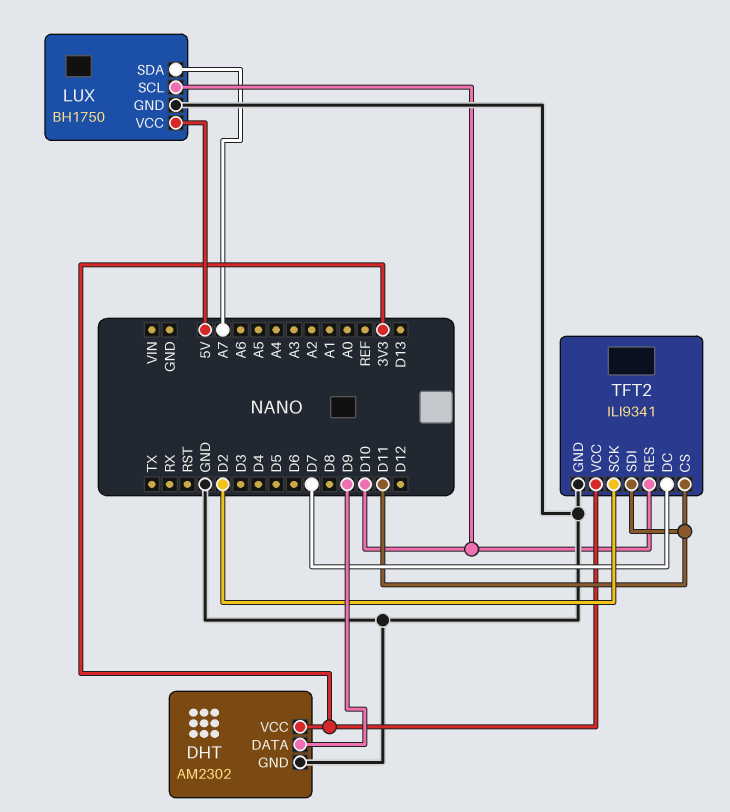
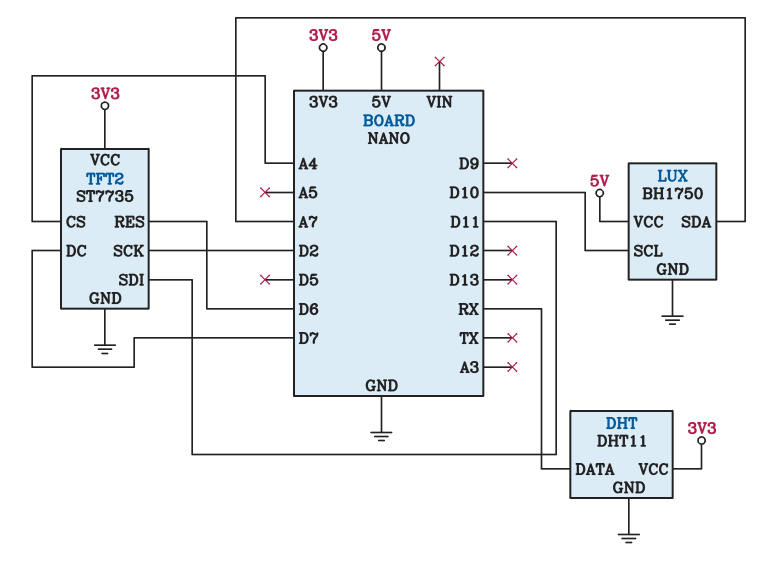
DHT: AM2302 -> DHT11
DHT pin DATA: D9 -> RX
TFT2: ILI9341 -> ST7735
TFT2 pin CS: D11 -> A4
TFT2 pin RES: D10 -> D6

